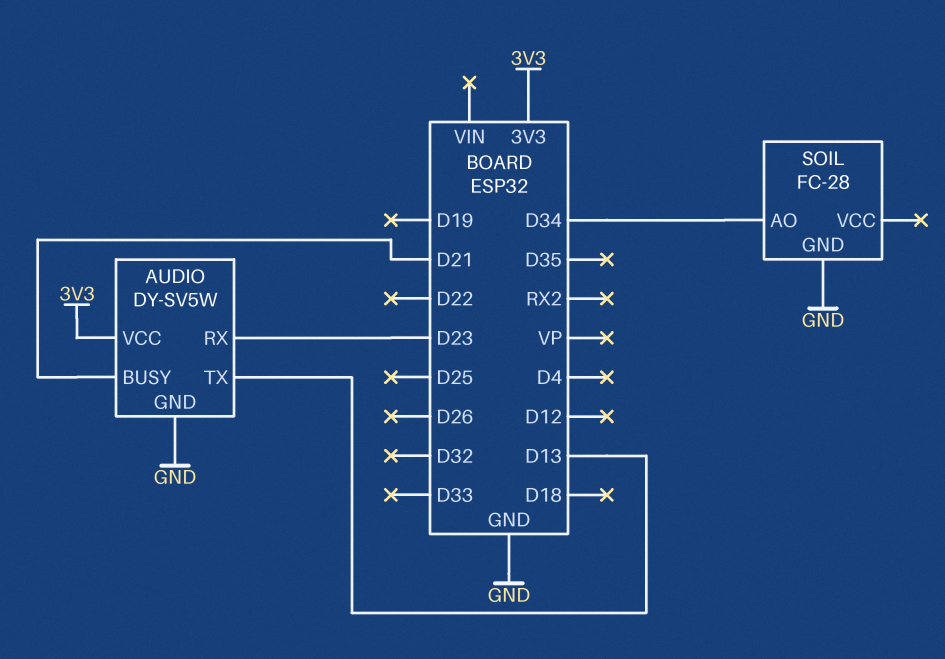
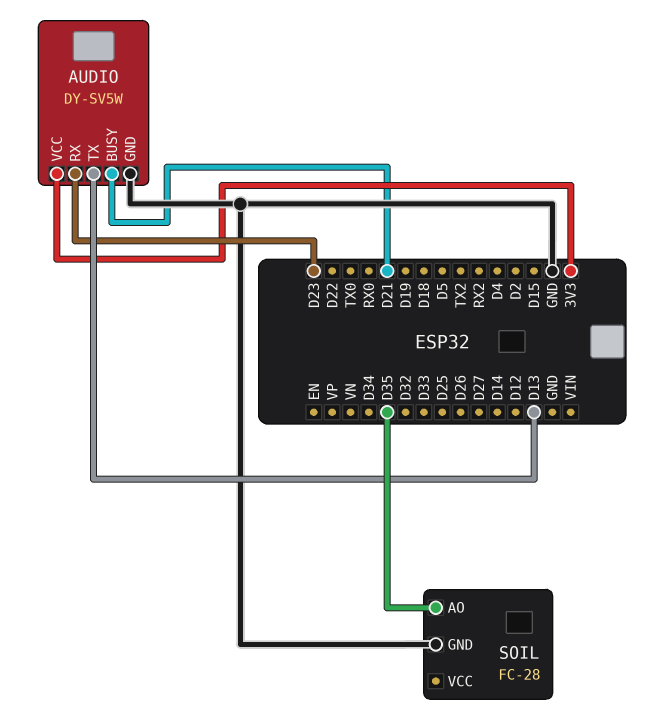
SOIL pin AO: D34 -> D35

